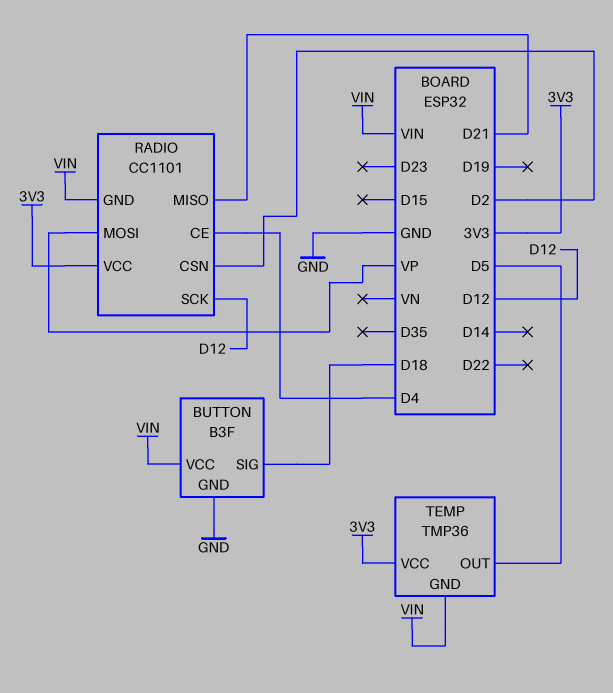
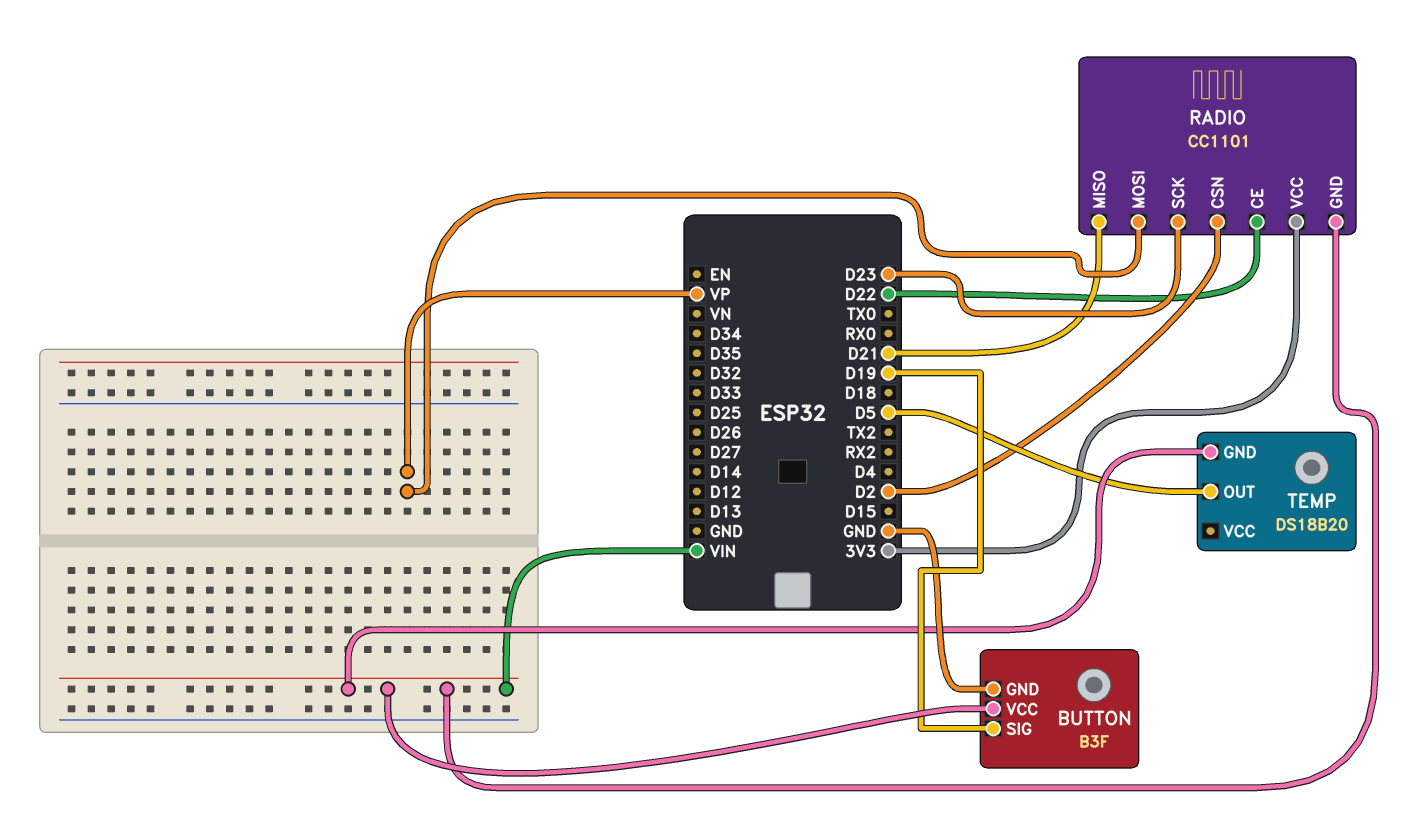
BUTTON pin SIG: D18 -> D19
RADIO pin CE: D4 -> D22
RADIO pin SCK: D12 -> D23
TEMP: TMP36 -> DS18B20
TEMP pin VCC: 3V3 -> none

